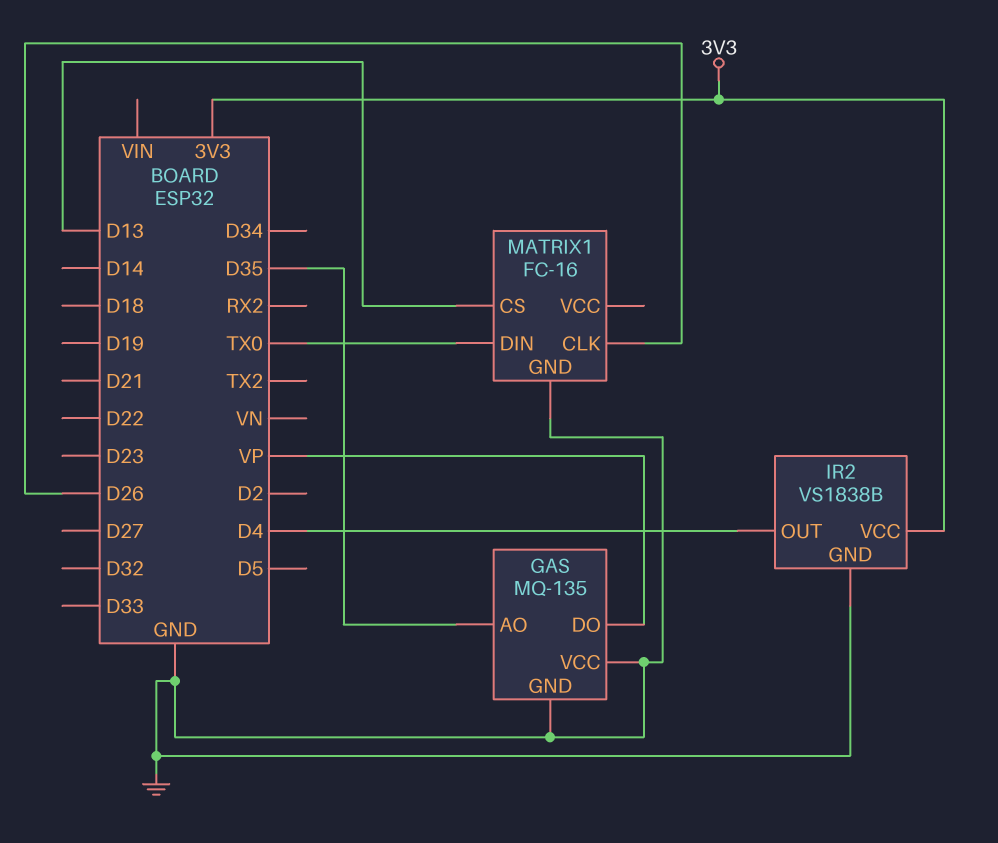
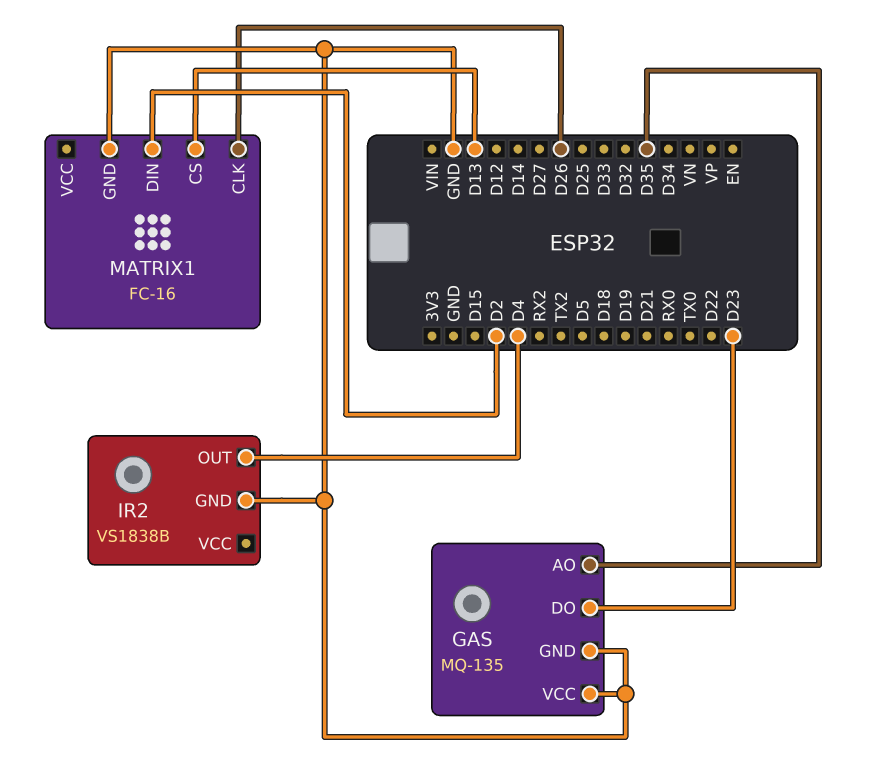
GAS pin DO: VP -> D23
IR2 pin VCC: 3V3 -> none
MATRIX1 pin DIN: TX0 -> D2

